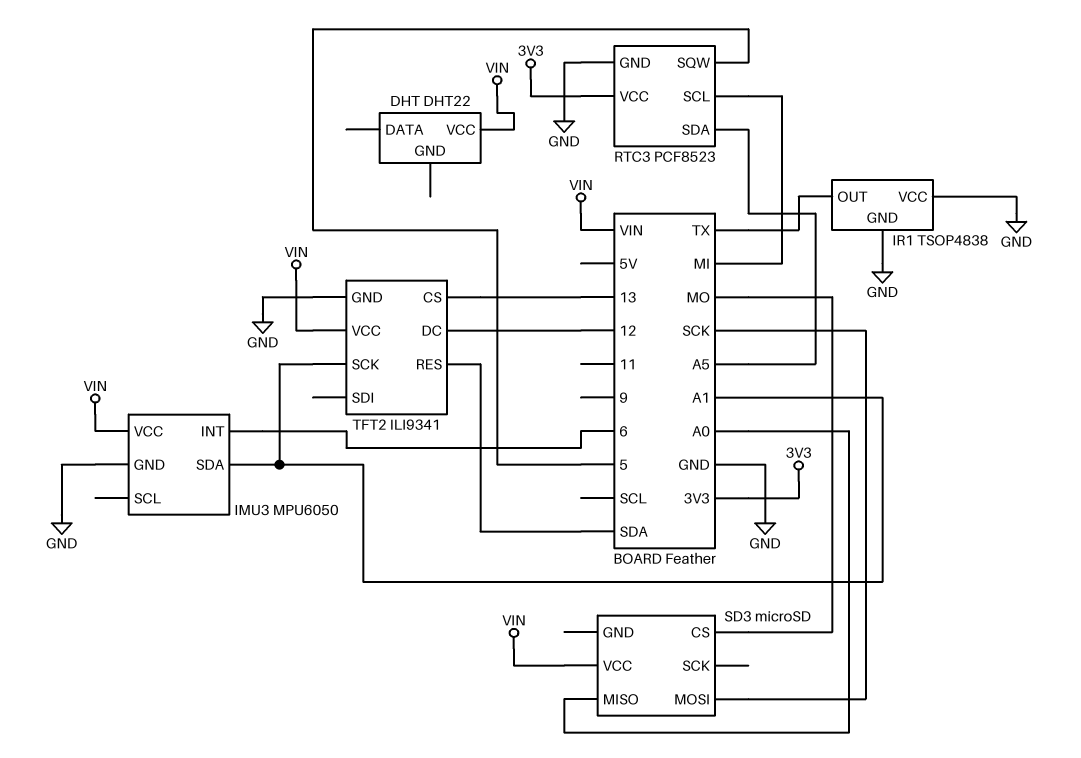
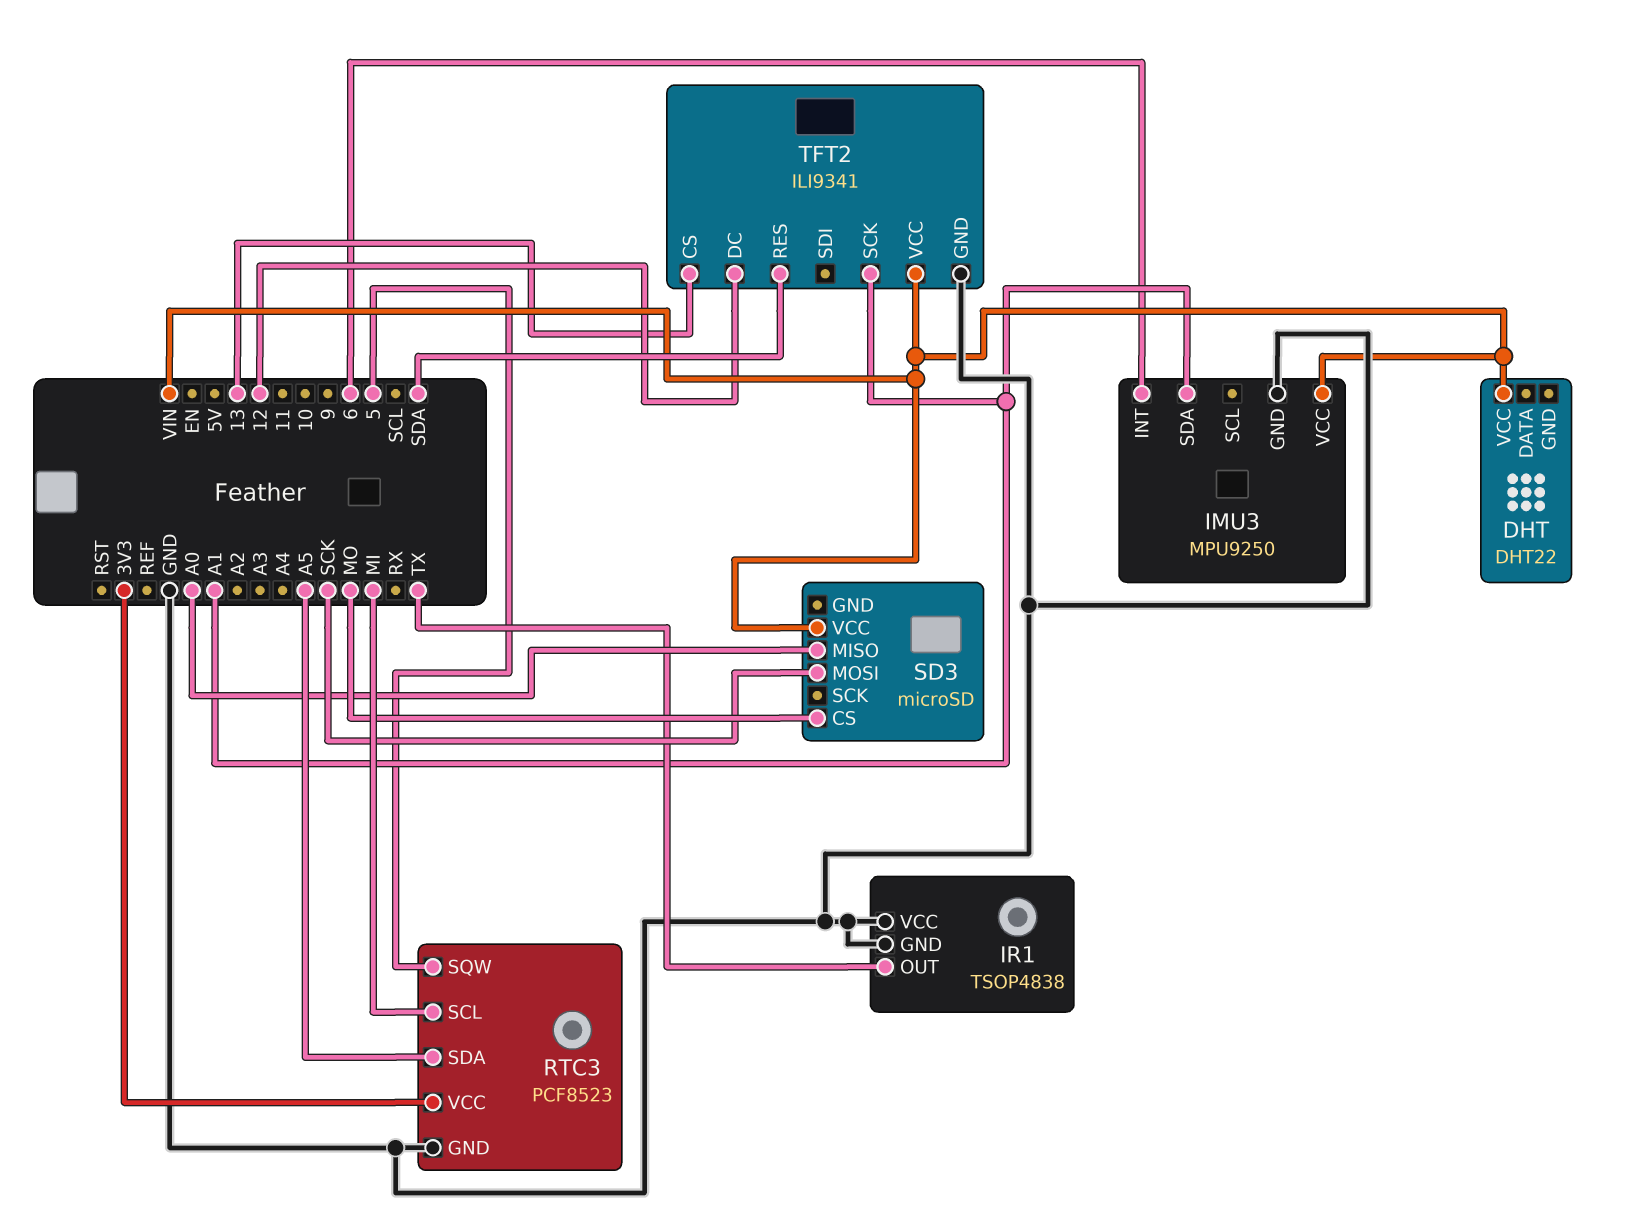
IMU3: MPU6050 -> MPU9250

